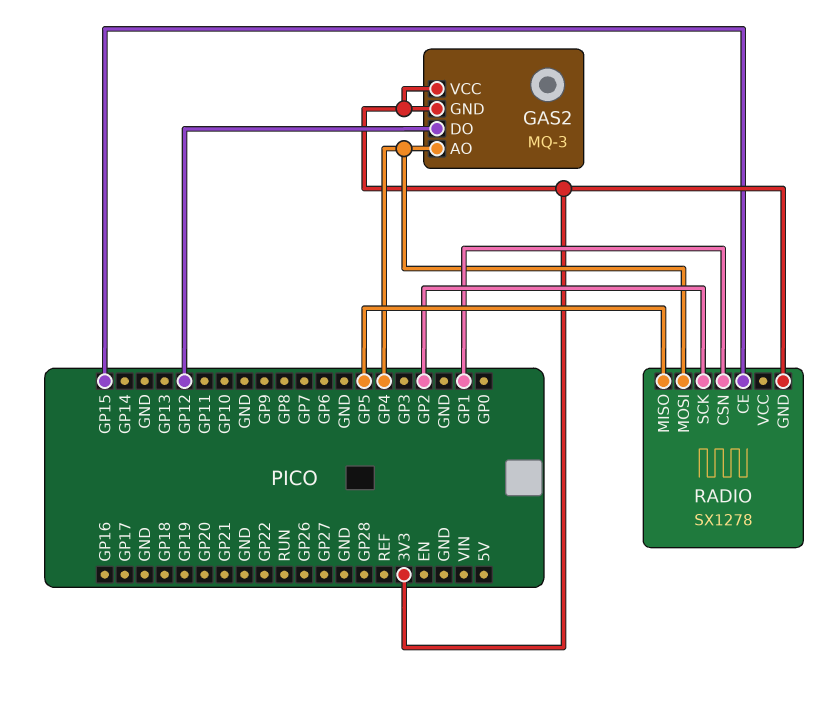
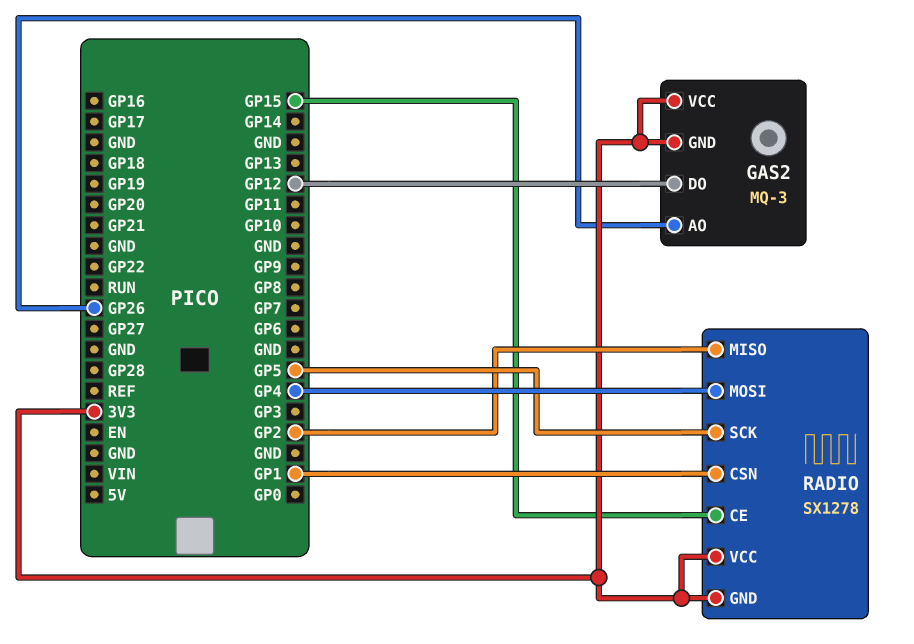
GAS2 pin AO: GP4 -> GP26
RADIO pin MISO: GP5 -> GP2
RADIO pin SCK: GP2 -> GP5
RADIO pin VCC: none -> 3V3

